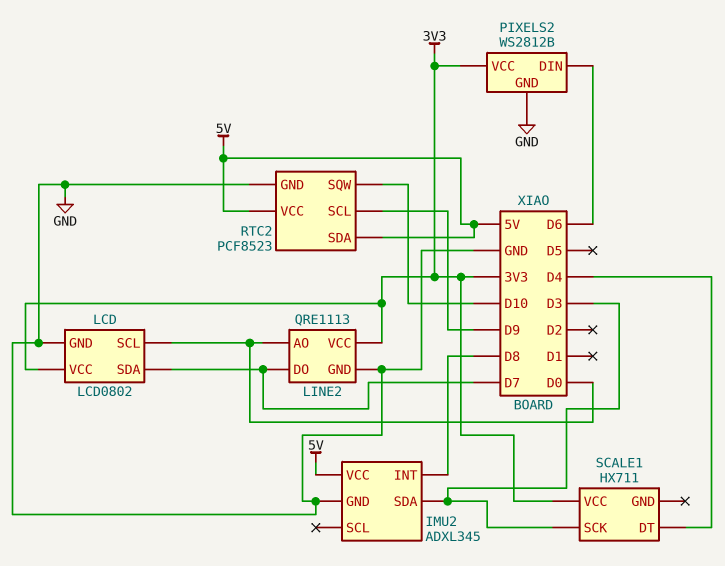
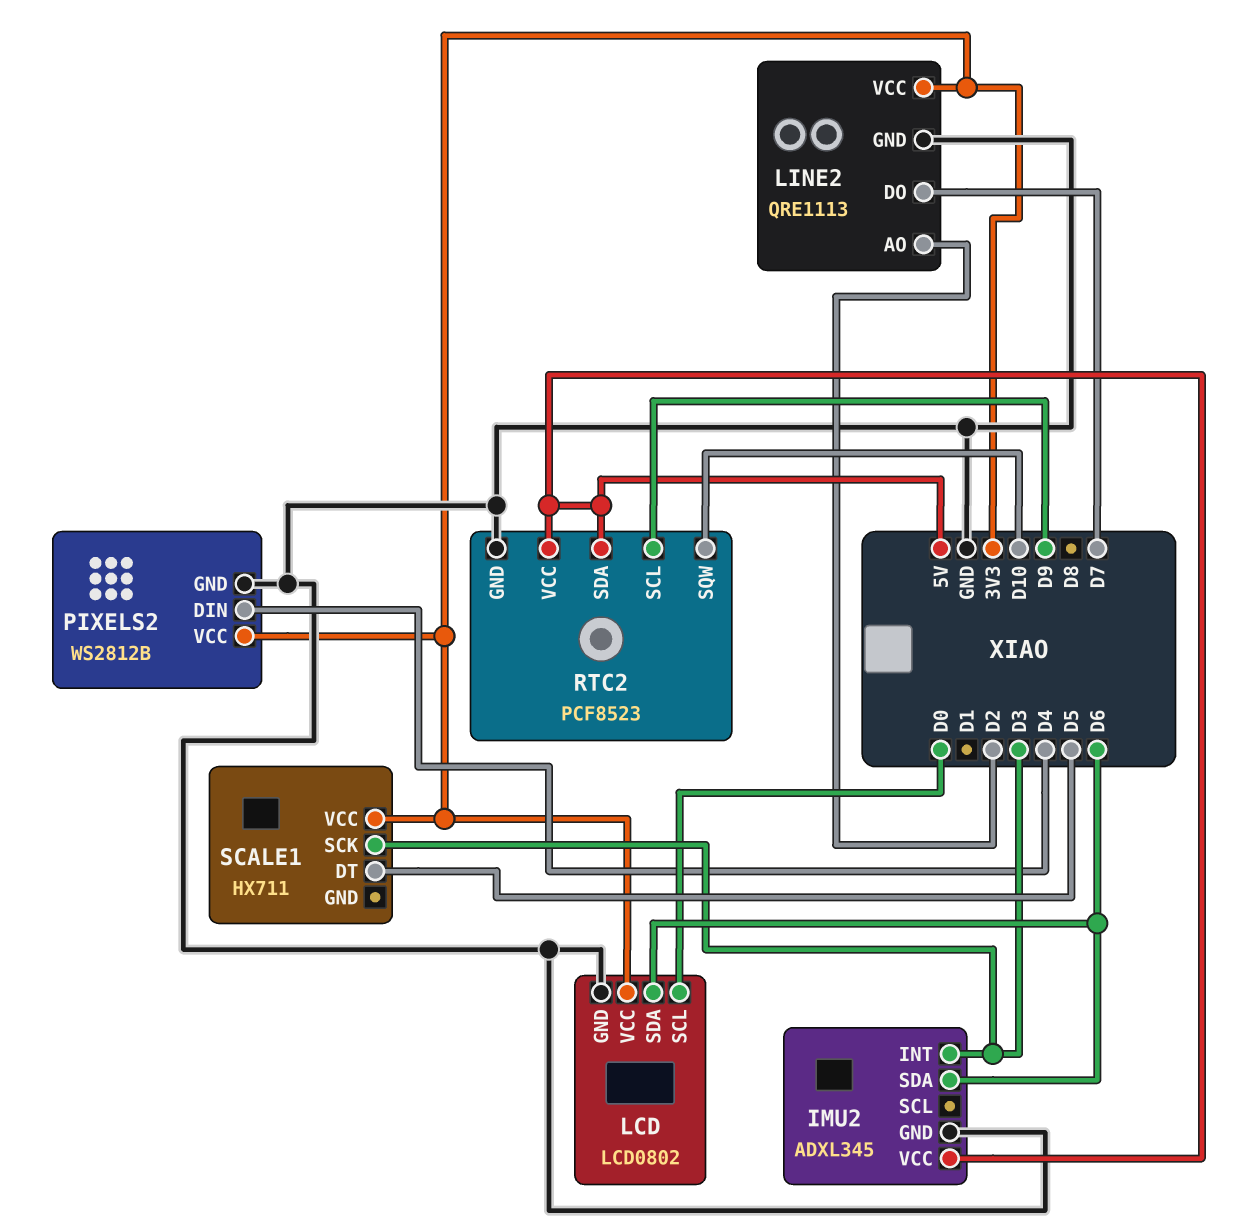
IMU2 pin INT: D8 -> D3
IMU2 pin SDA: D3 -> D6
LCD pin SDA: D7 -> D6
LINE2 pin AO: D0 -> D2
PIXELS2 pin DIN: D6 -> D4
SCALE1 pin DT: D4 -> D5

